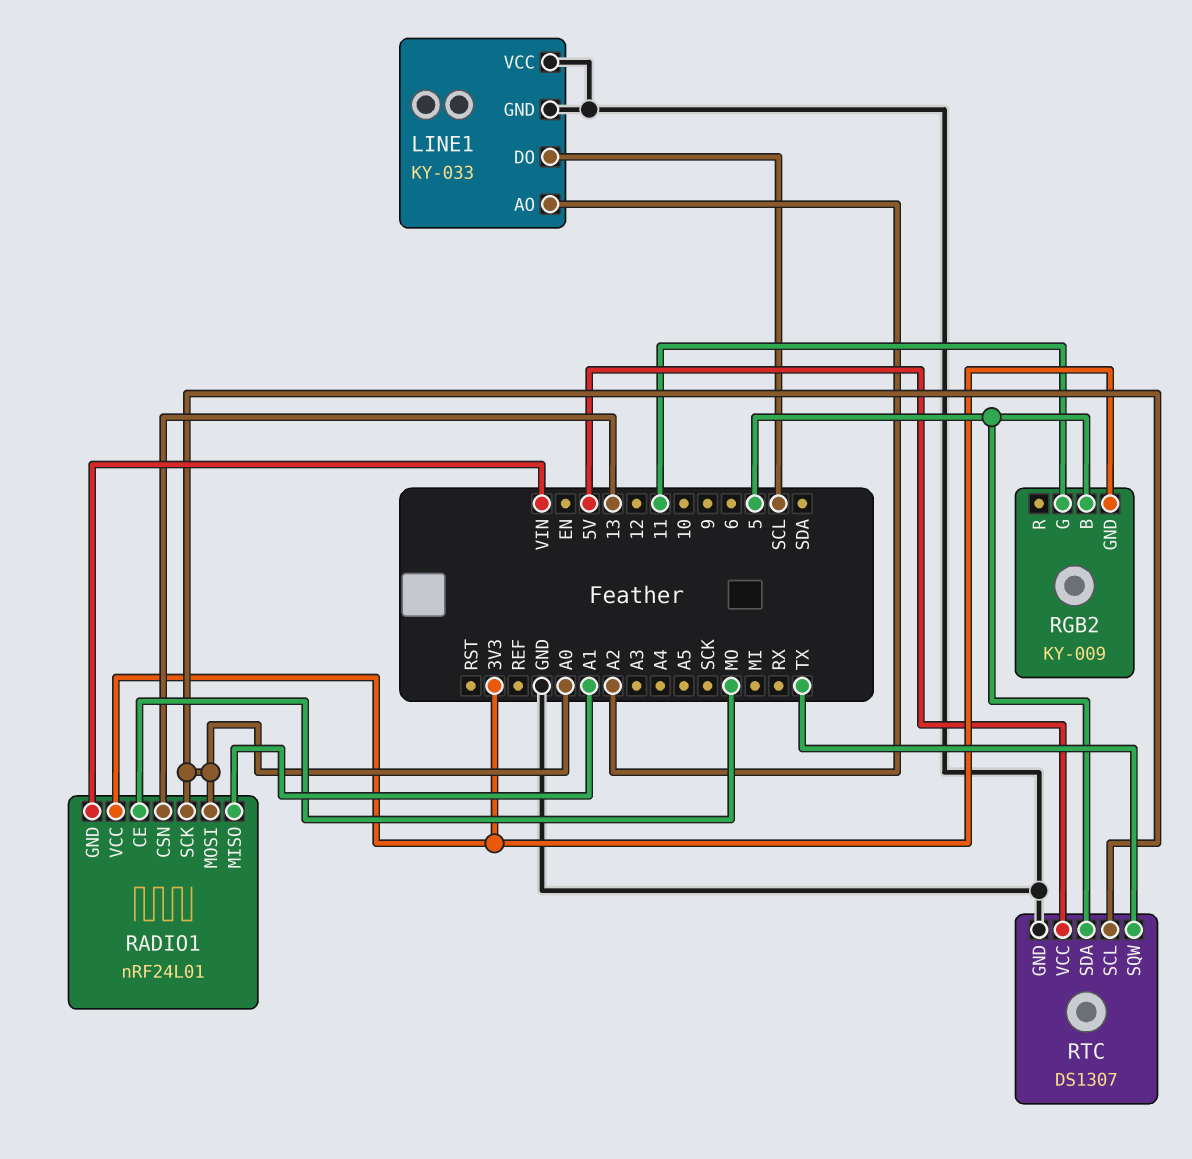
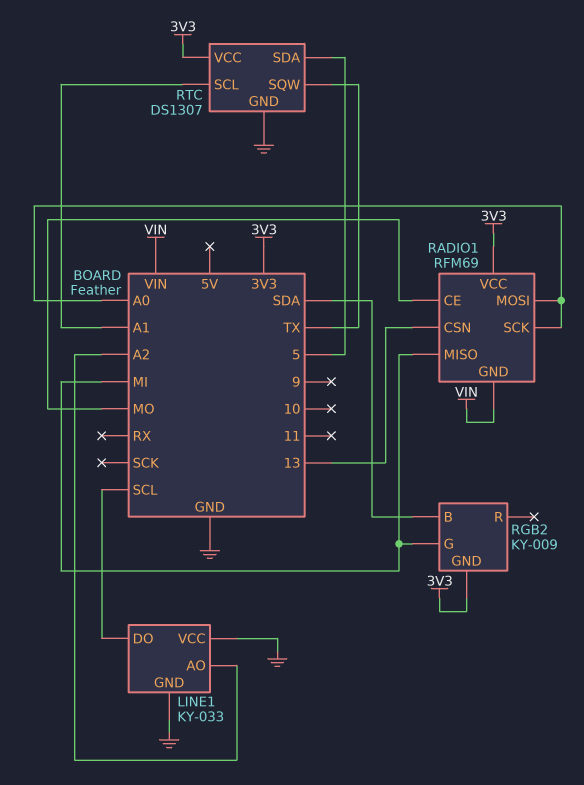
RADIO1: nRF24L01 -> RFM69
RADIO1 pin MISO: A1 -> MI
RGB2 pin B: 5 -> SDA
RGB2 pin G: 11 -> MI
RTC pin SCL: A0 -> A1
RTC pin VCC: 5V -> 3V3

